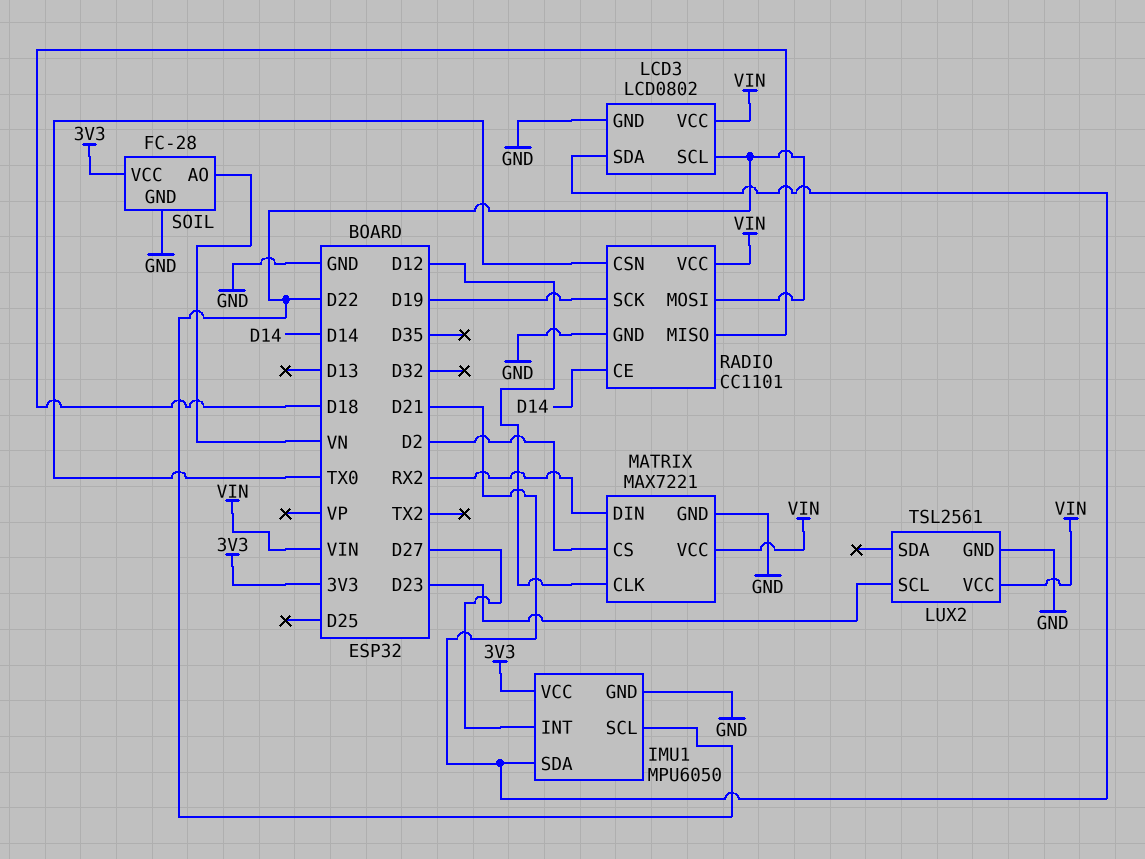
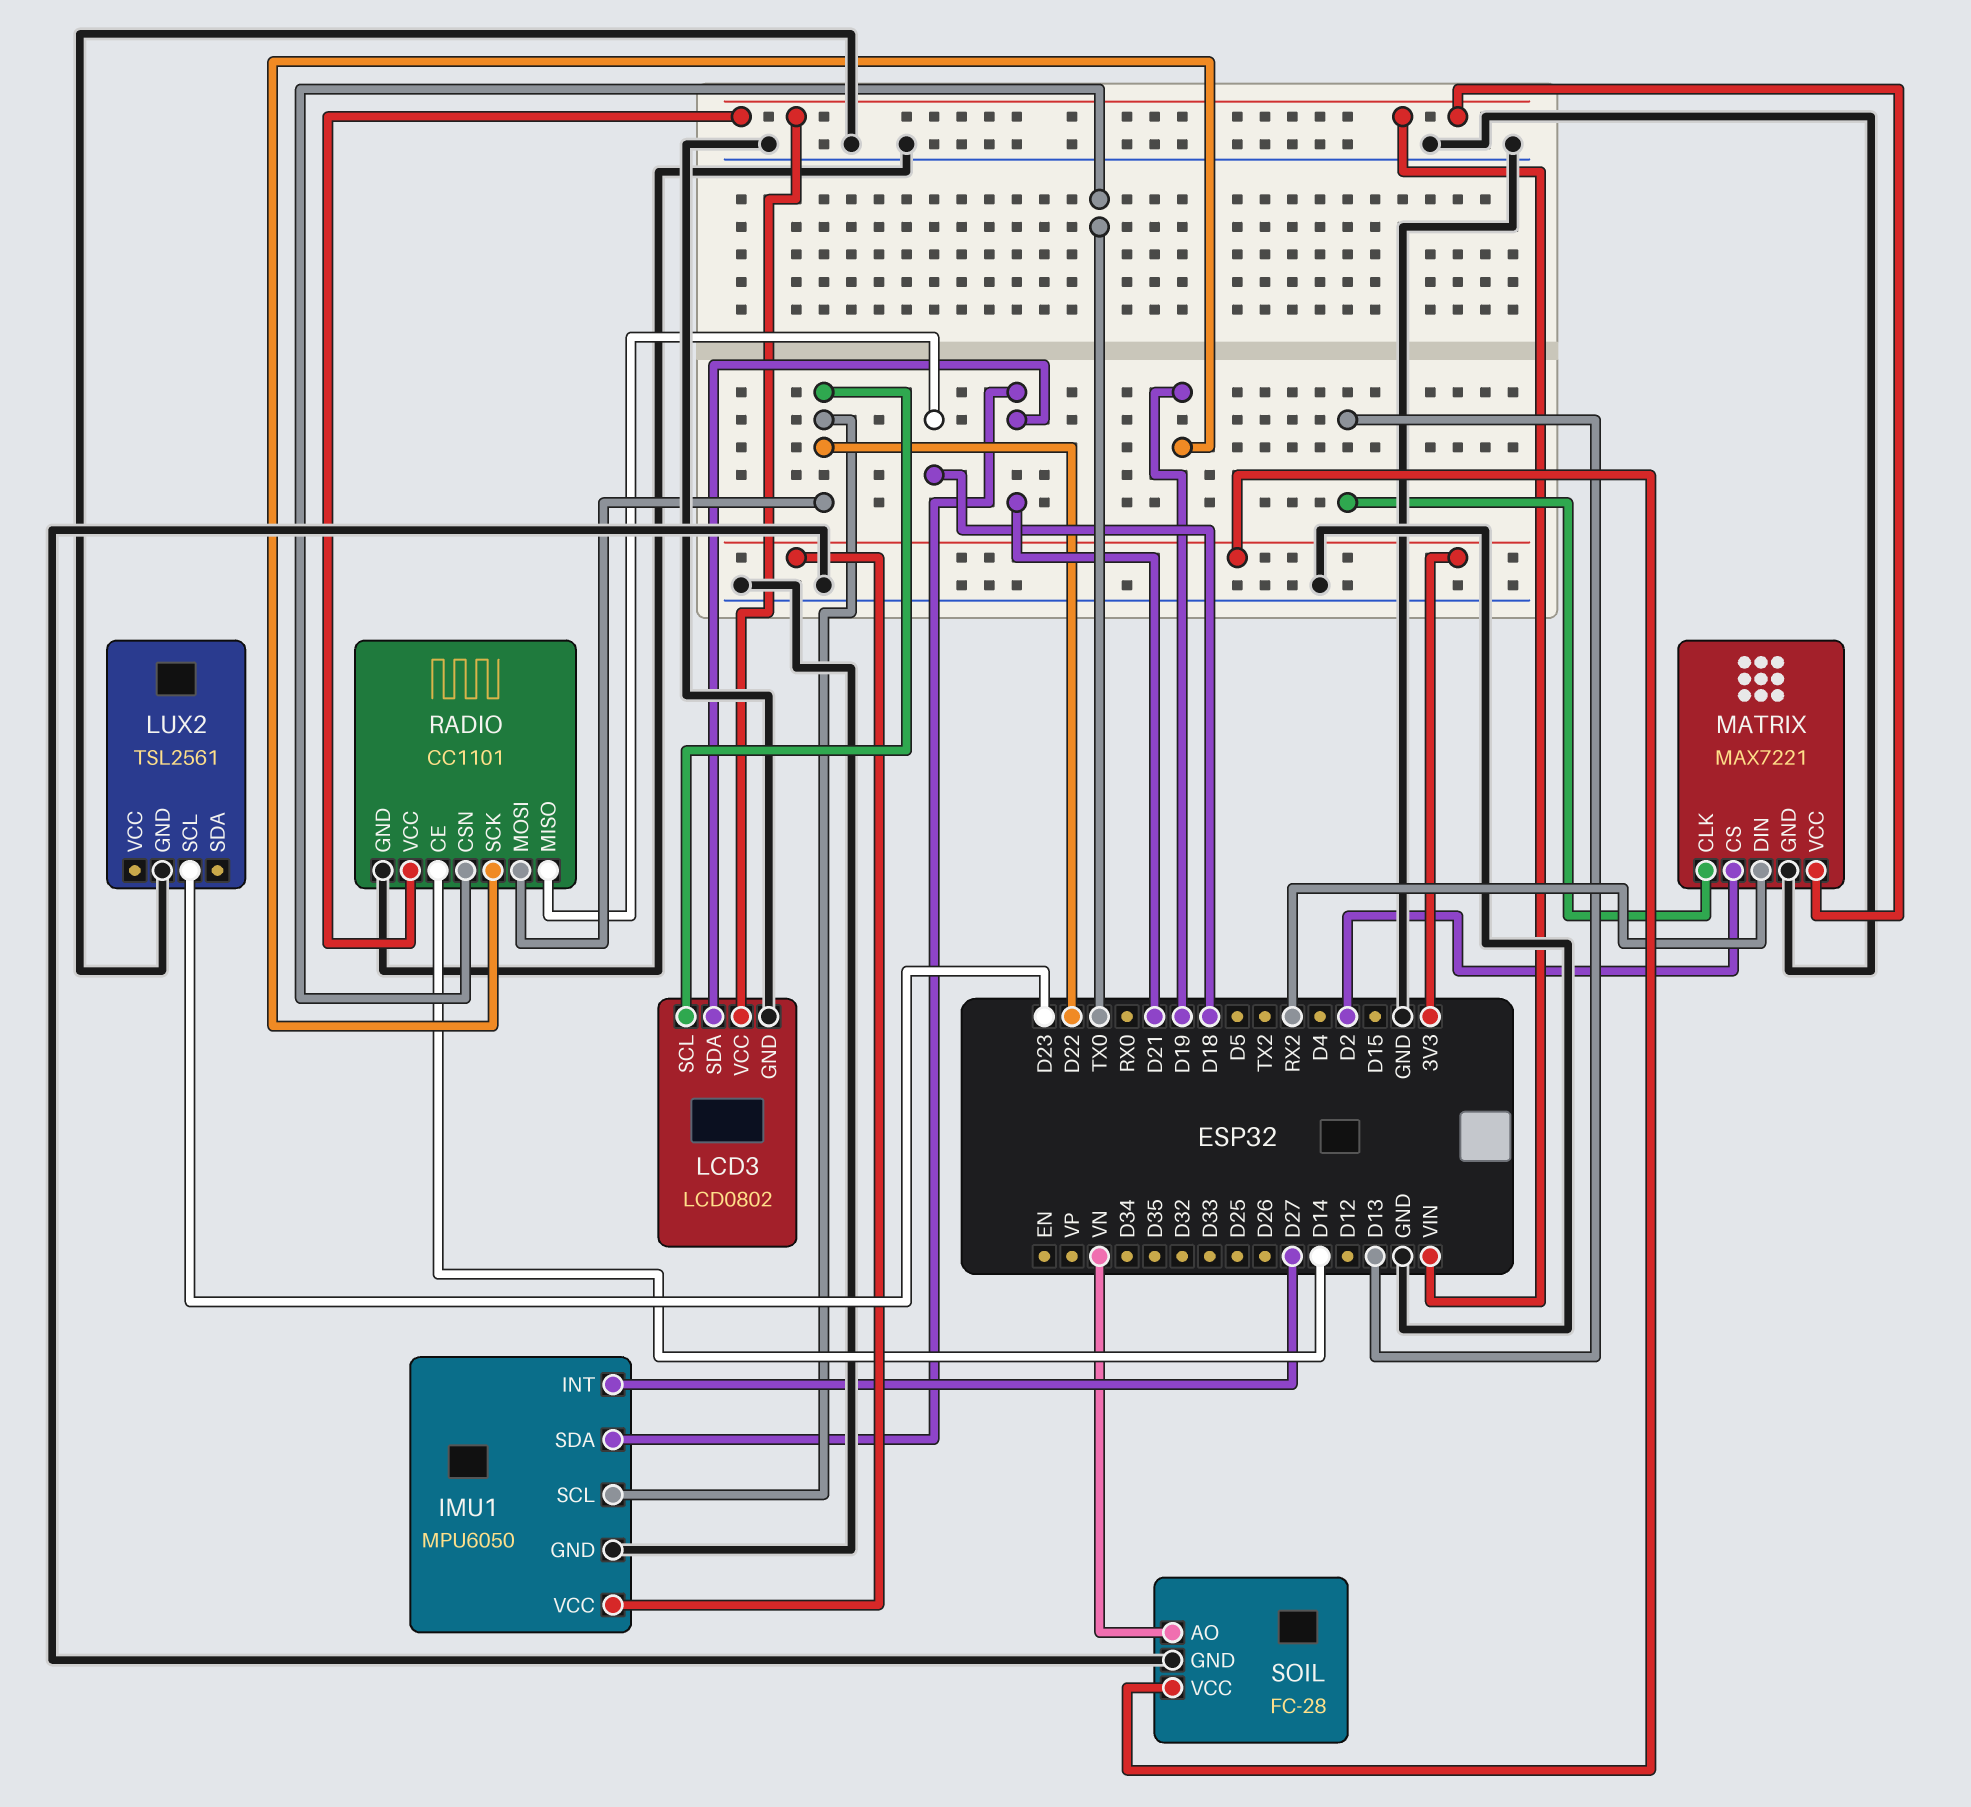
LUX2 pin VCC: VIN -> none
MATRIX pin CLK: D12 -> D13

